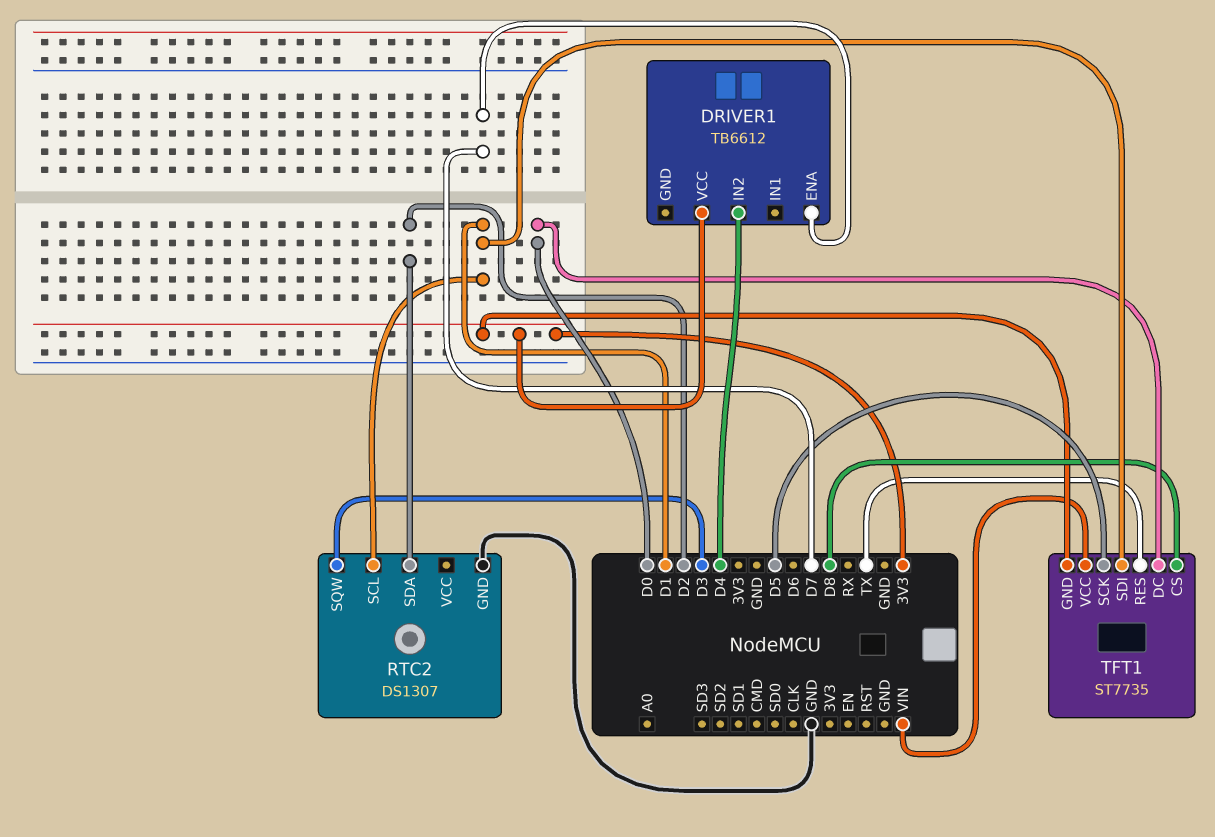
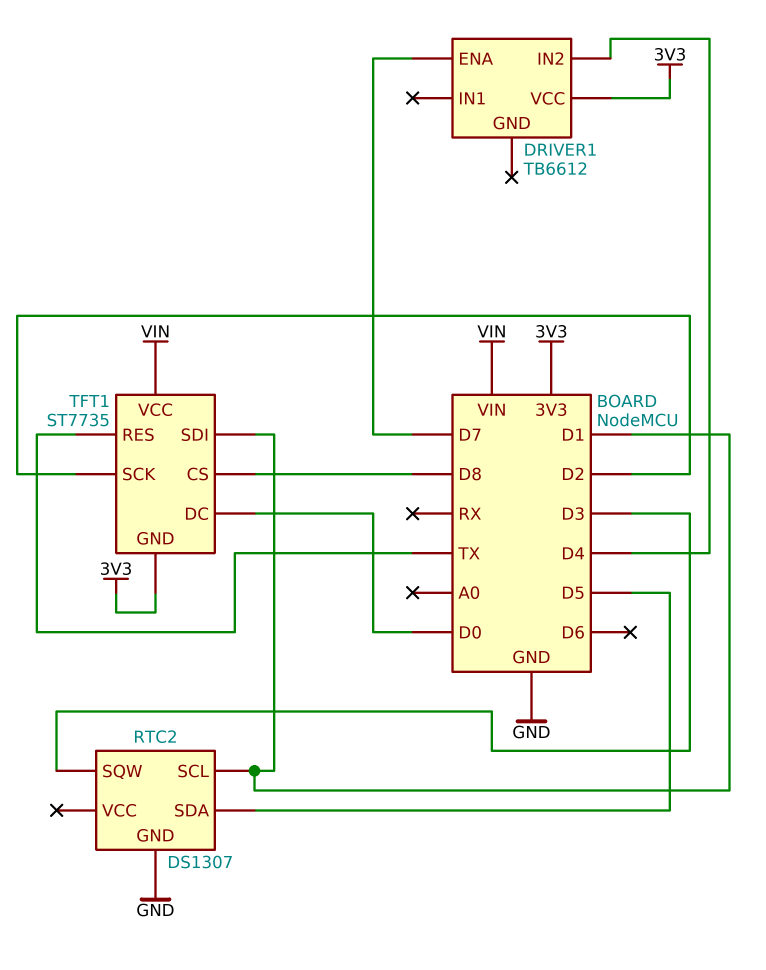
RTC2 pin SDA: D2 -> D5
TFT1 pin SCK: D5 -> D2

